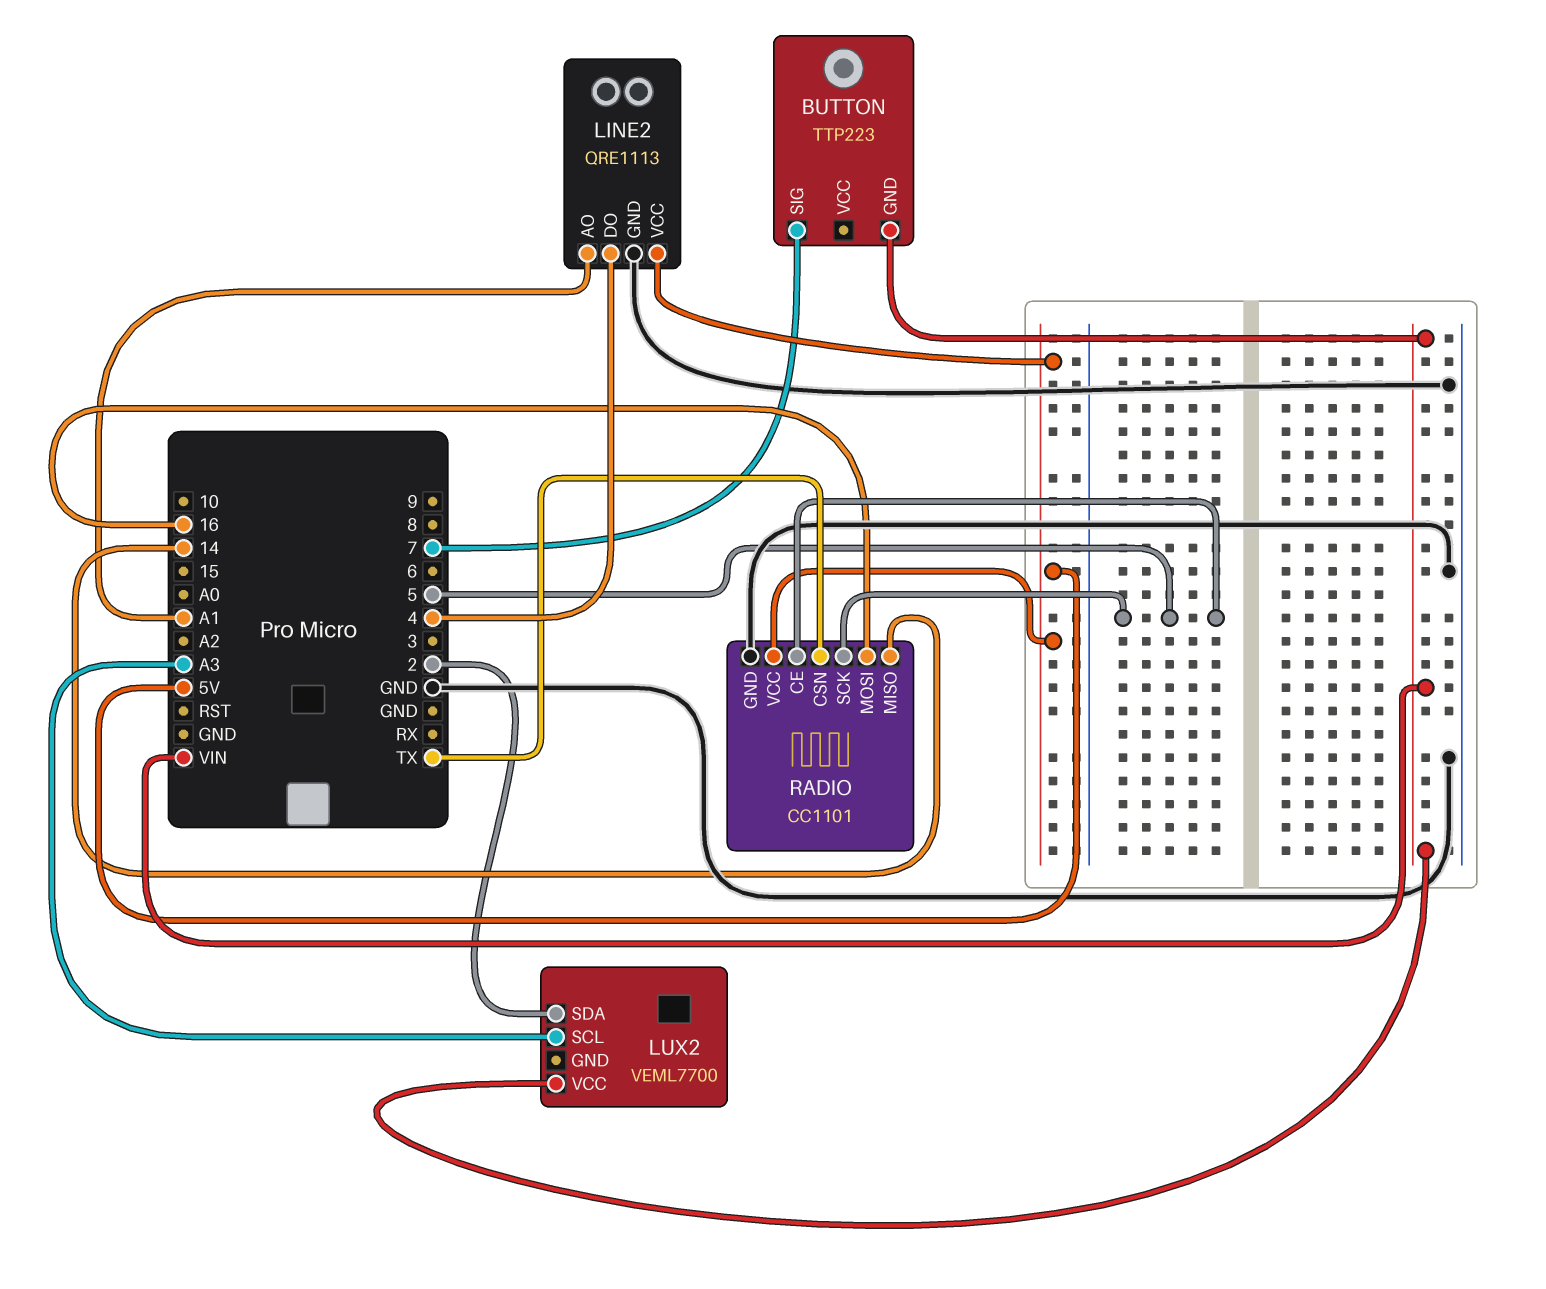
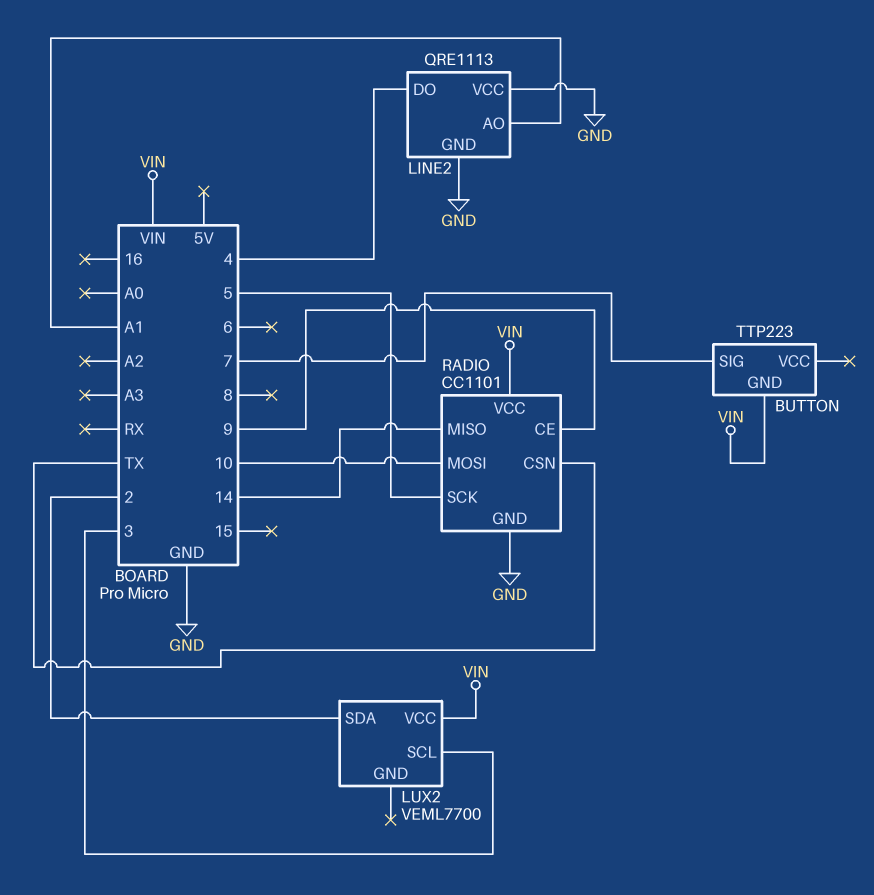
LINE2 pin VCC: 5V -> GND
LUX2 pin SCL: A3 -> 3
RADIO pin CE: 5 -> 9
RADIO pin MOSI: 16 -> 10
RADIO pin VCC: 5V -> VIN

